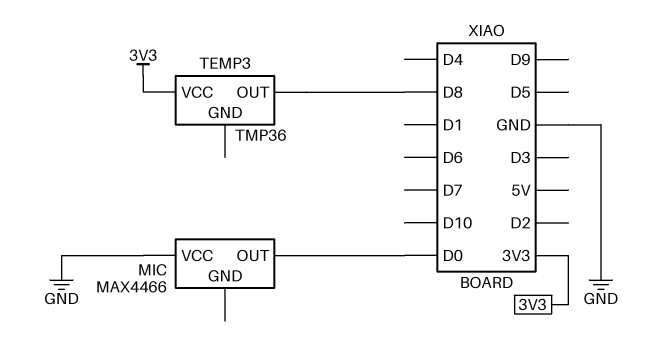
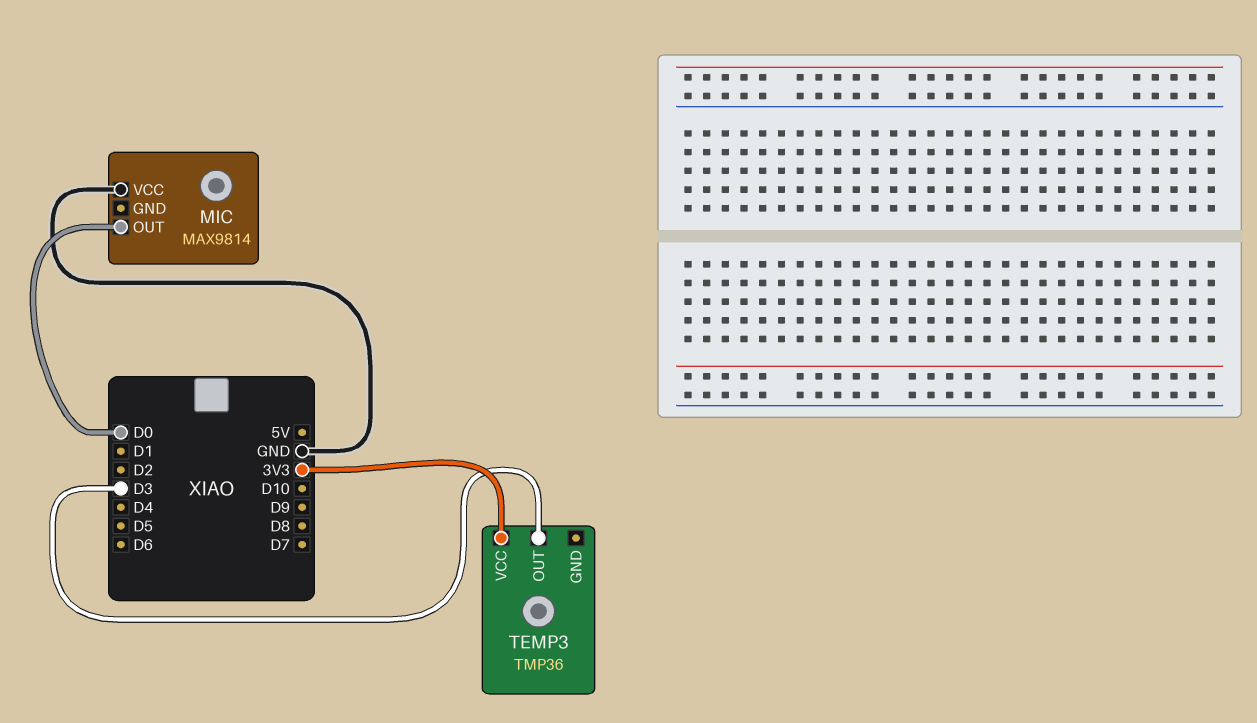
MIC: MAX4466 -> MAX9814
TEMP3 pin OUT: D8 -> D3

